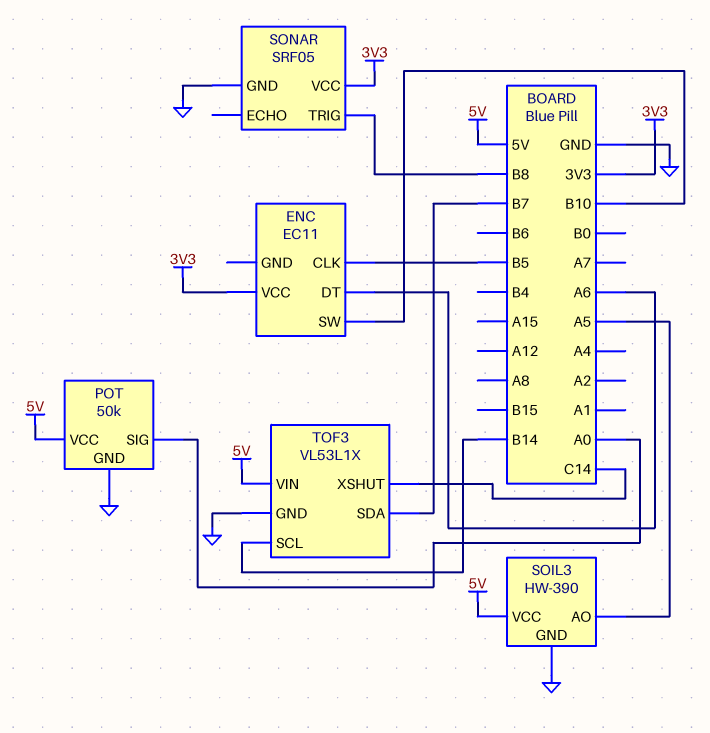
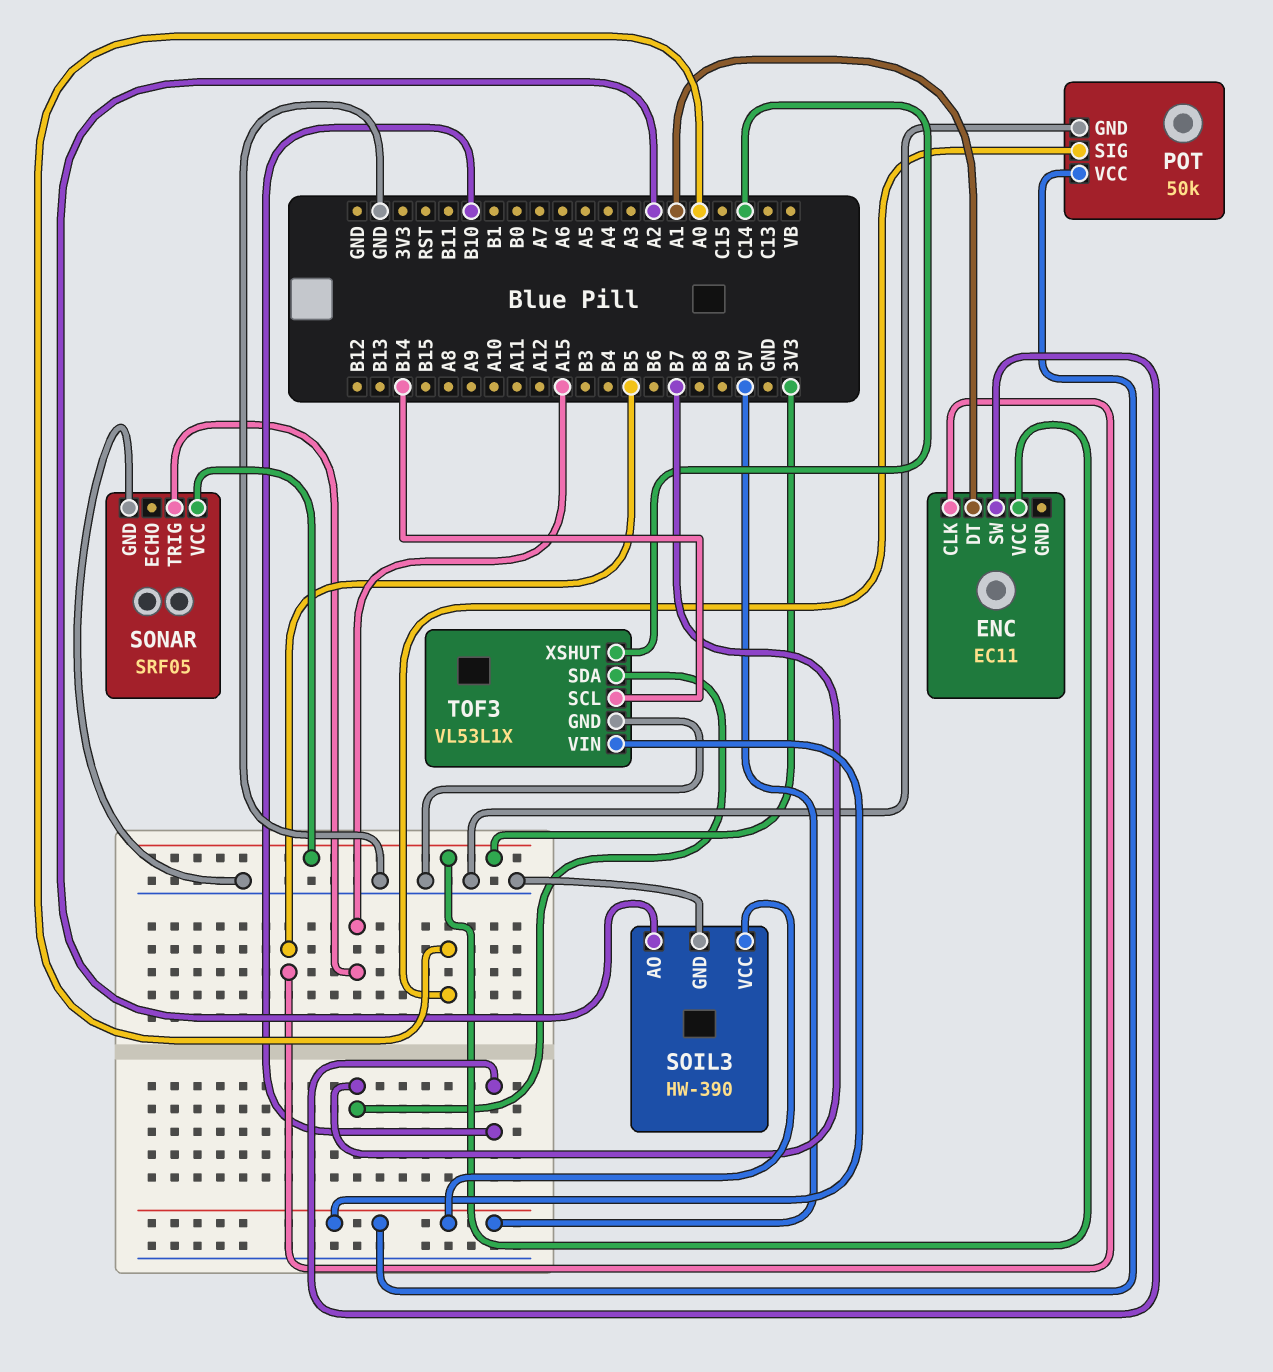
ENC pin DT: A6 -> A1
SOIL3 pin AO: A5 -> A2
SONAR pin TRIG: B8 -> A15

